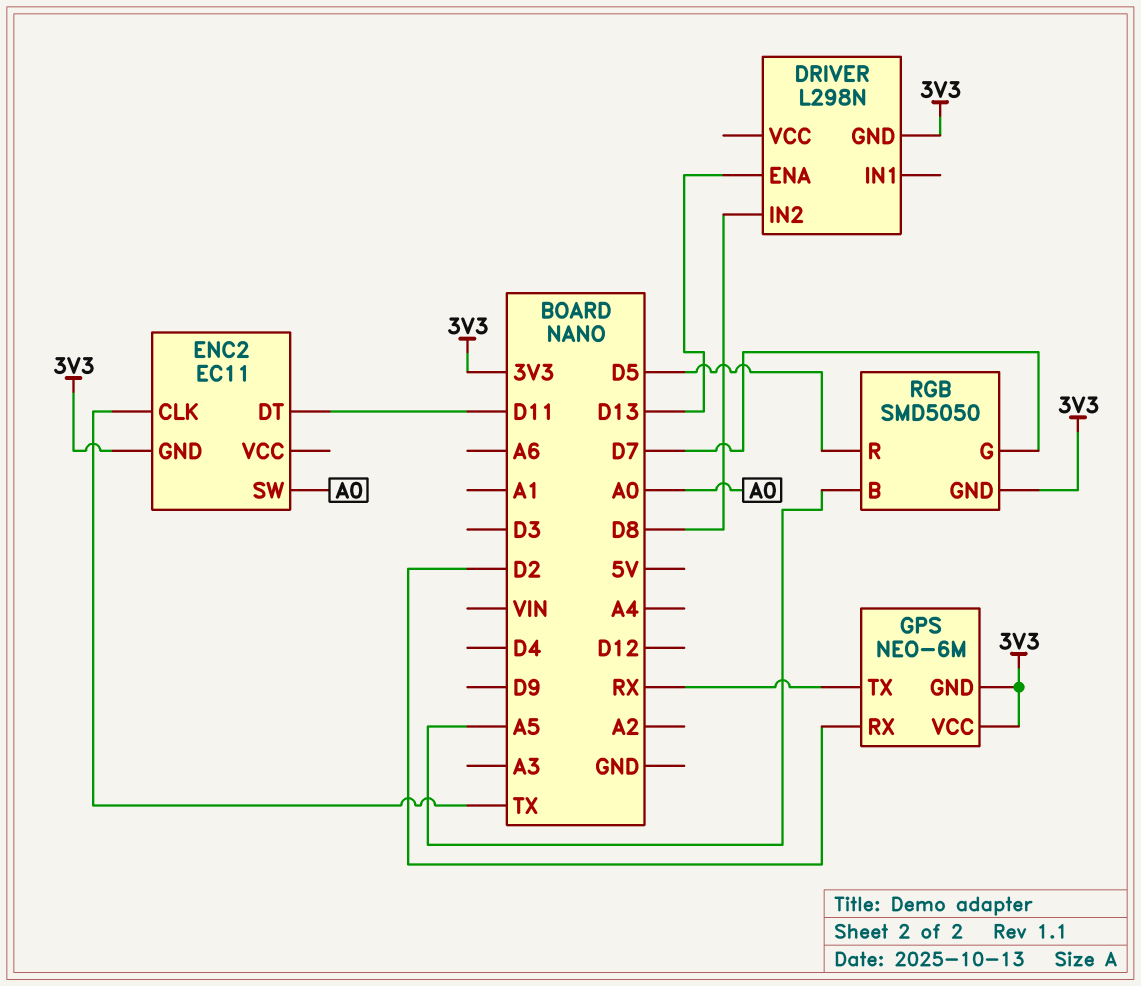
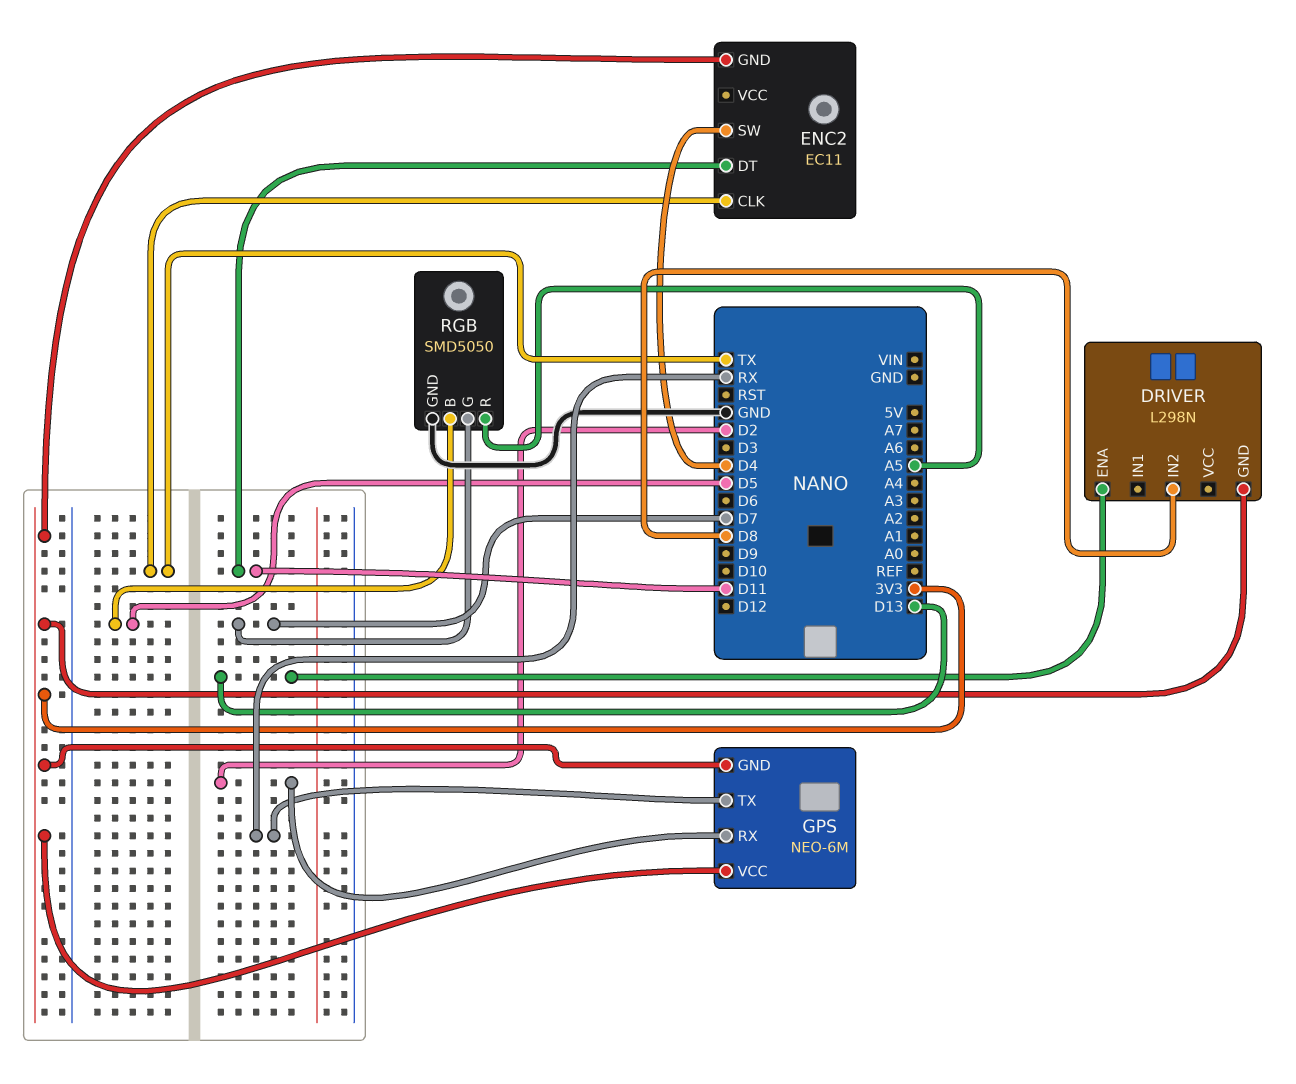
ENC2 pin SW: A0 -> D4
RGB pin B: A5 -> D5
RGB pin GND: 3V3 -> GND
RGB pin R: D5 -> A5

